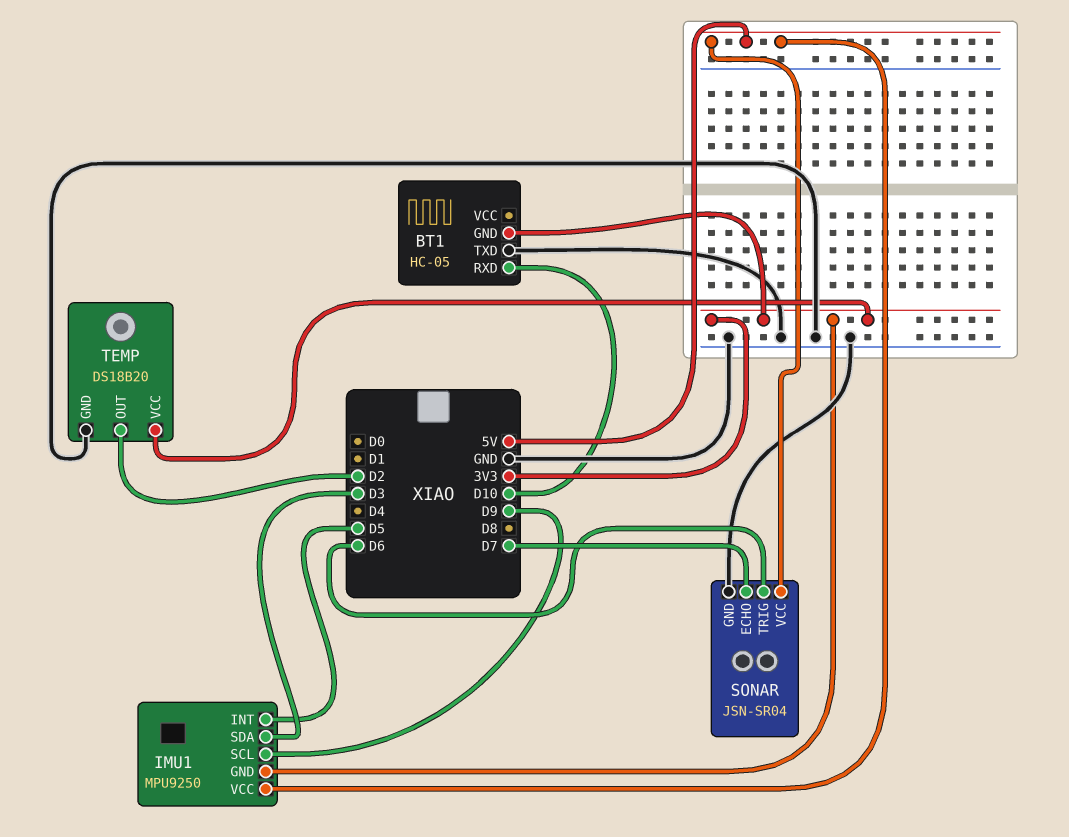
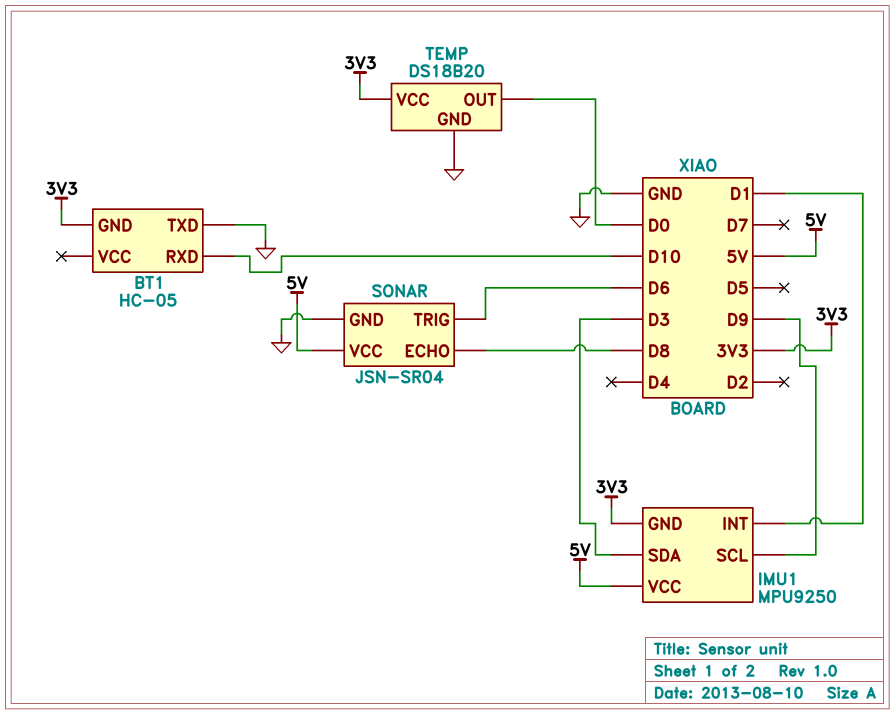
IMU1 pin INT: D5 -> D1
SONAR pin ECHO: D7 -> D8
TEMP pin OUT: D2 -> D0

